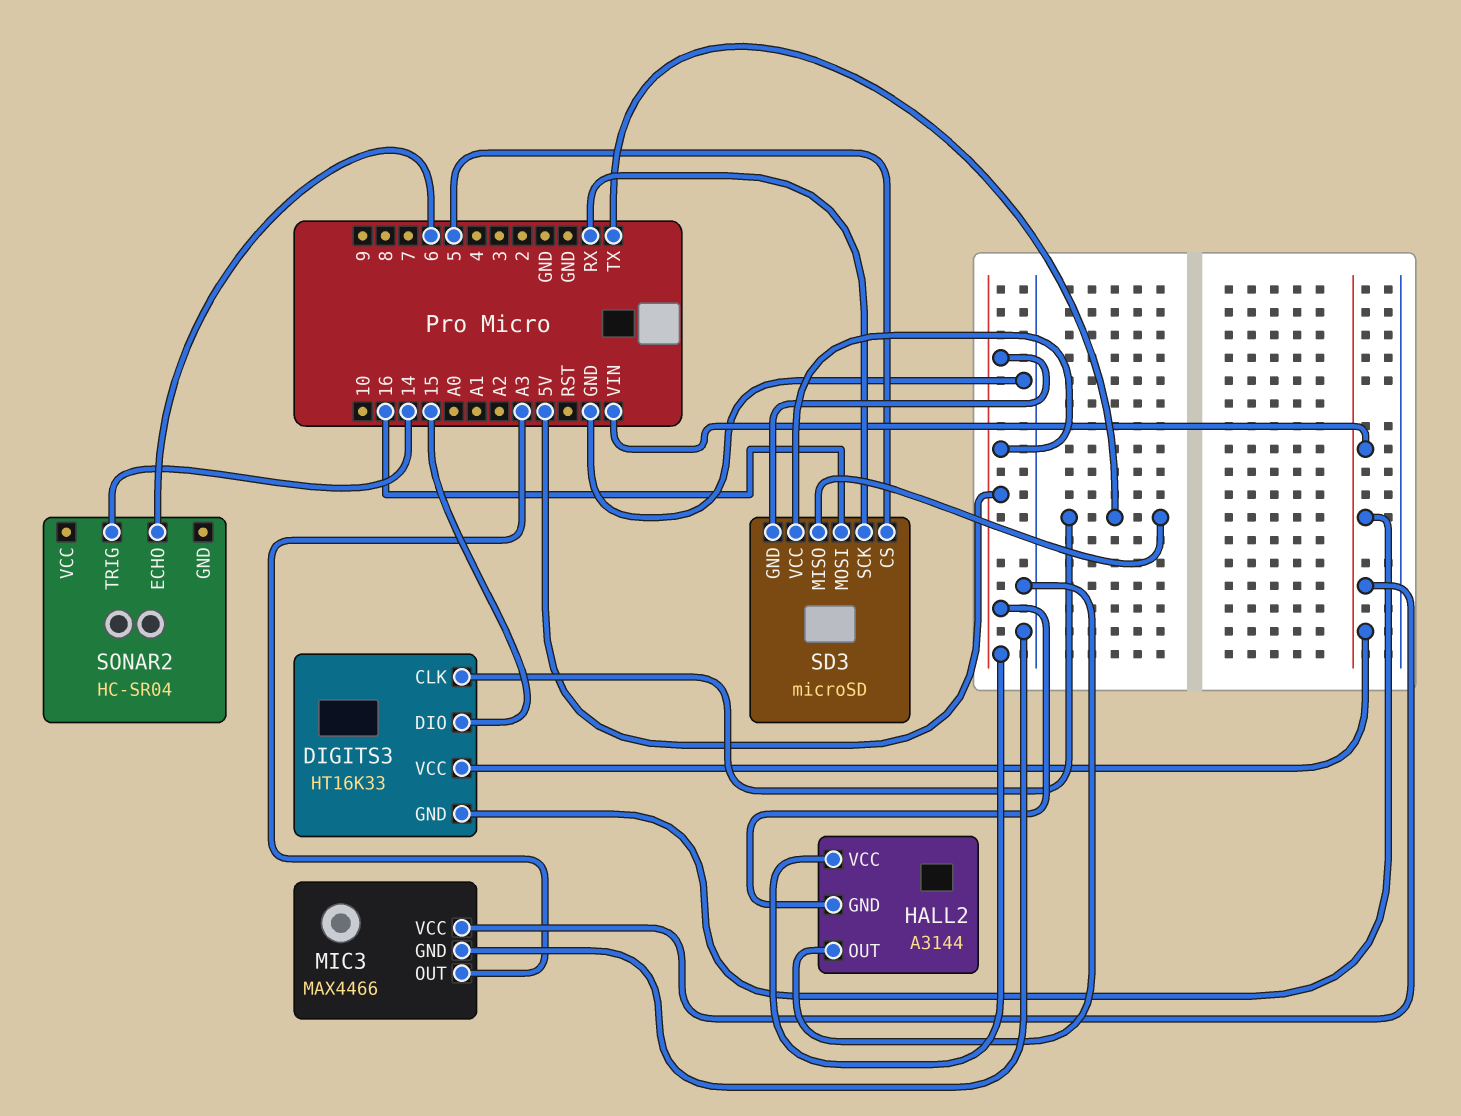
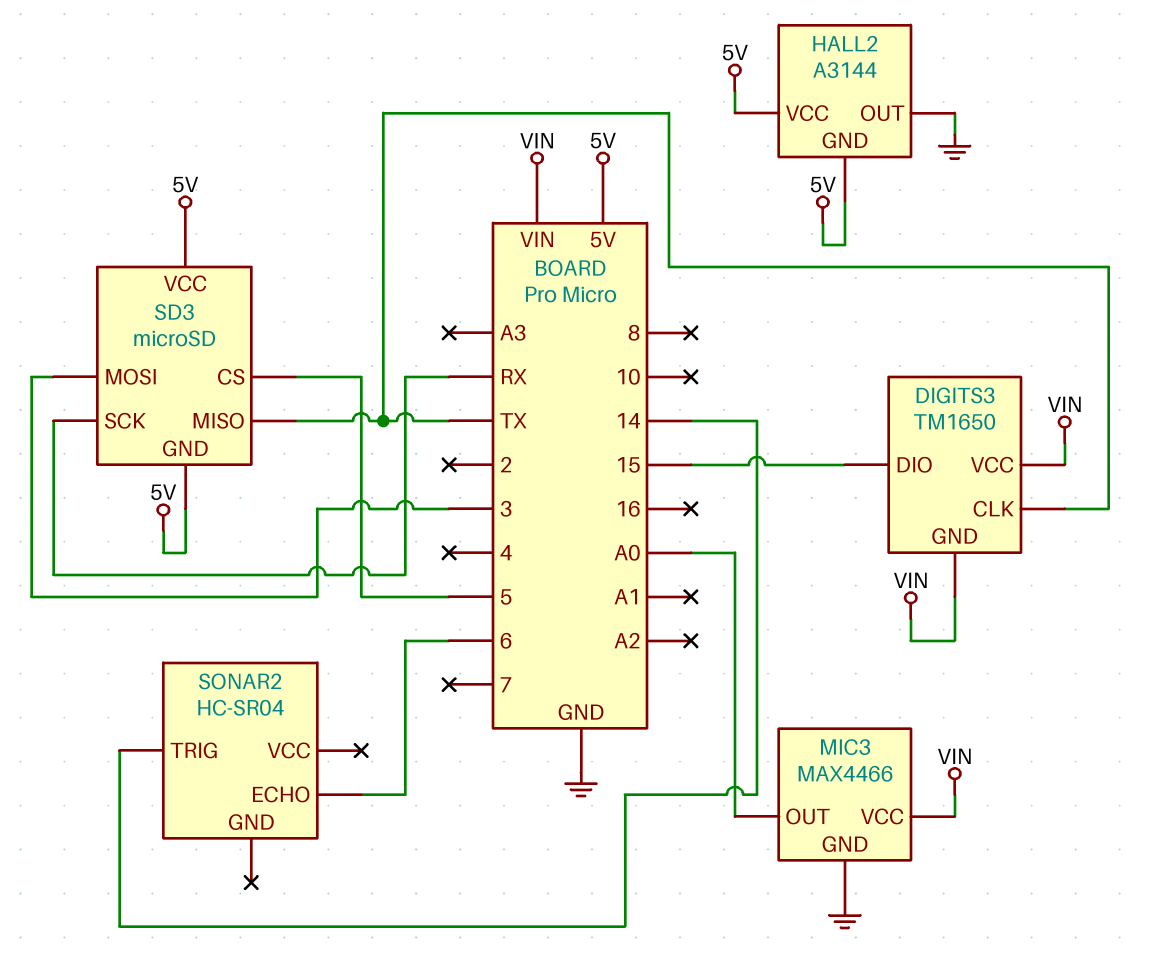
DIGITS3: HT16K33 -> TM1650
MIC3 pin OUT: A3 -> A0
SD3 pin MOSI: 16 -> 3

